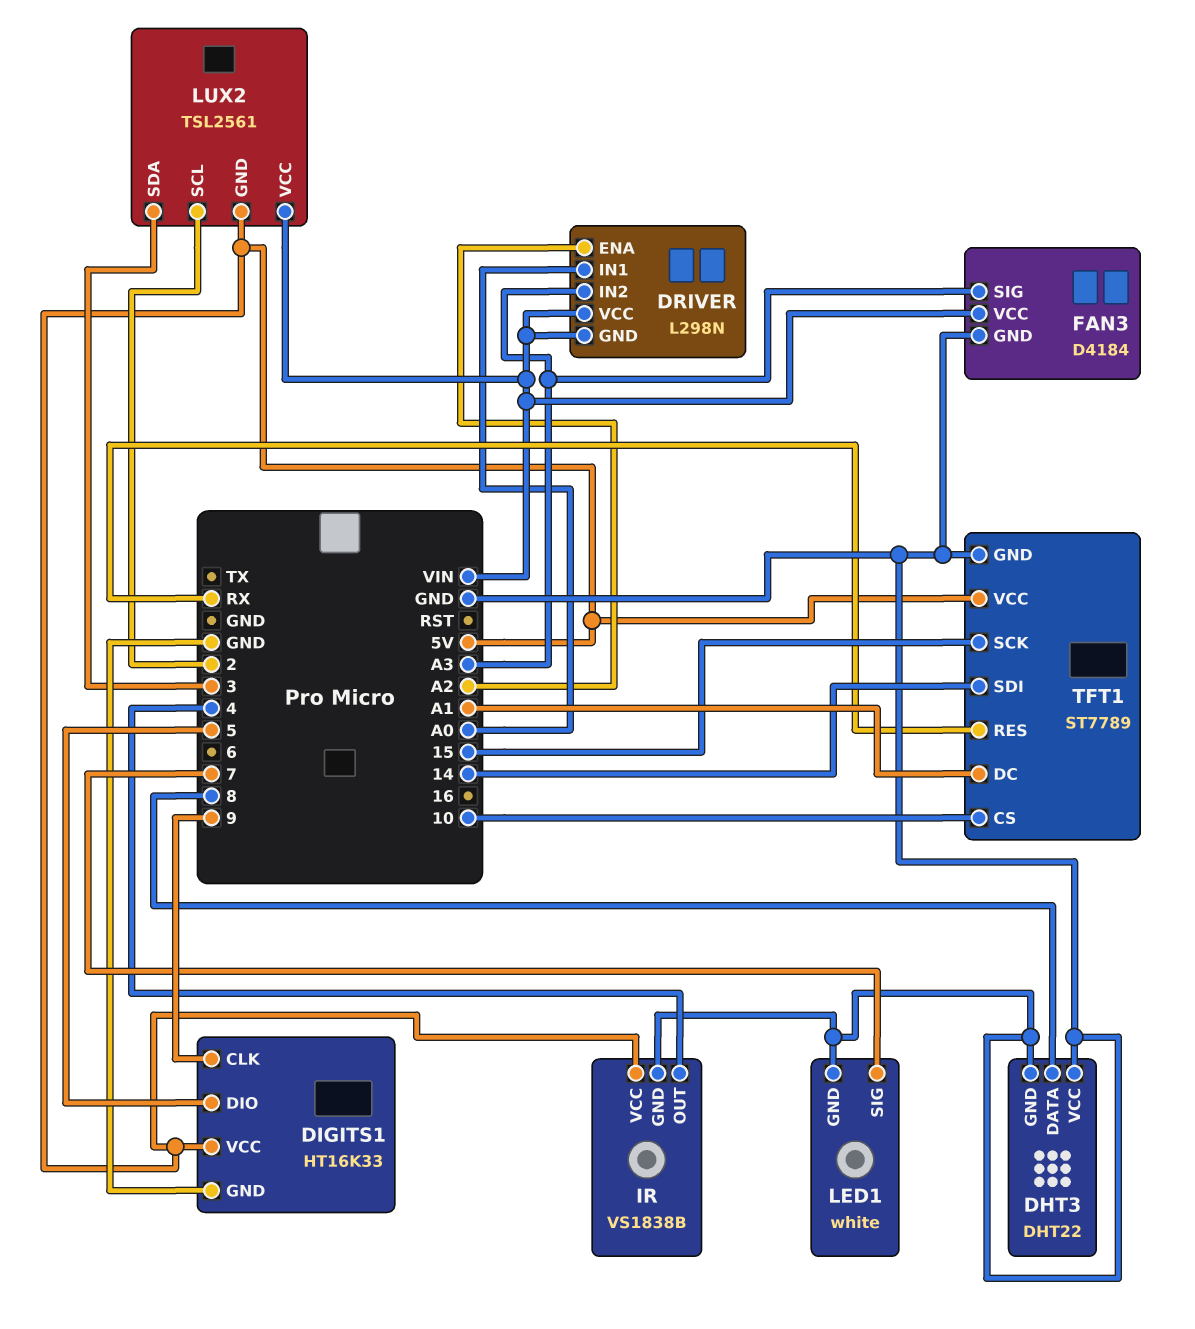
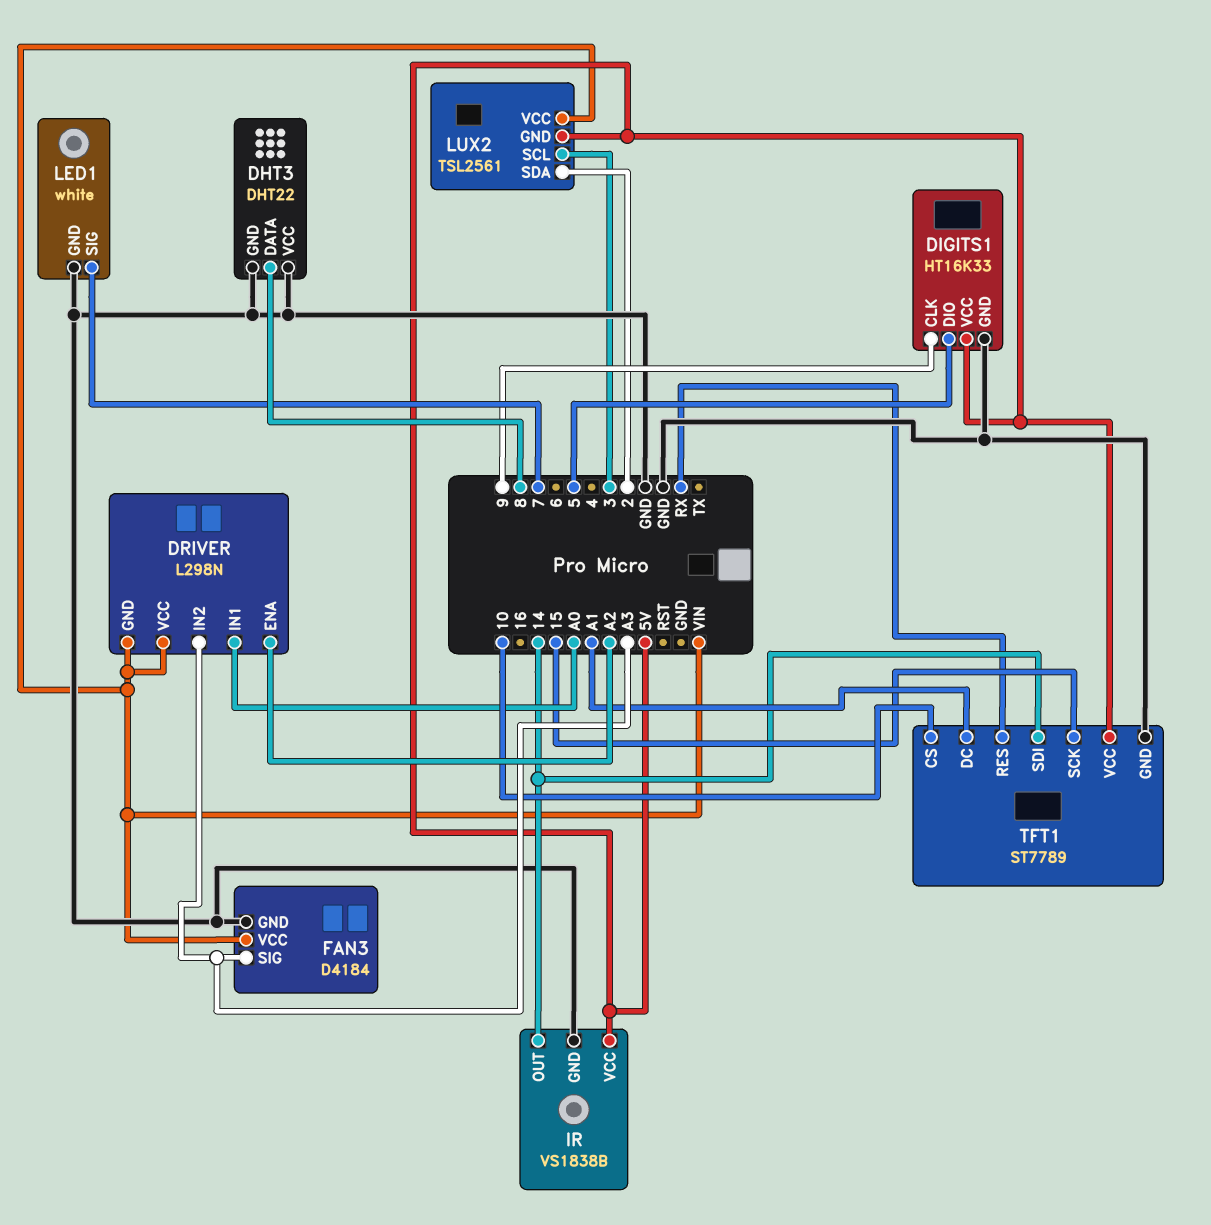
IR pin OUT: 4 -> 14
LUX2 pin SCL: 2 -> 3
LUX2 pin SDA: 3 -> 2

